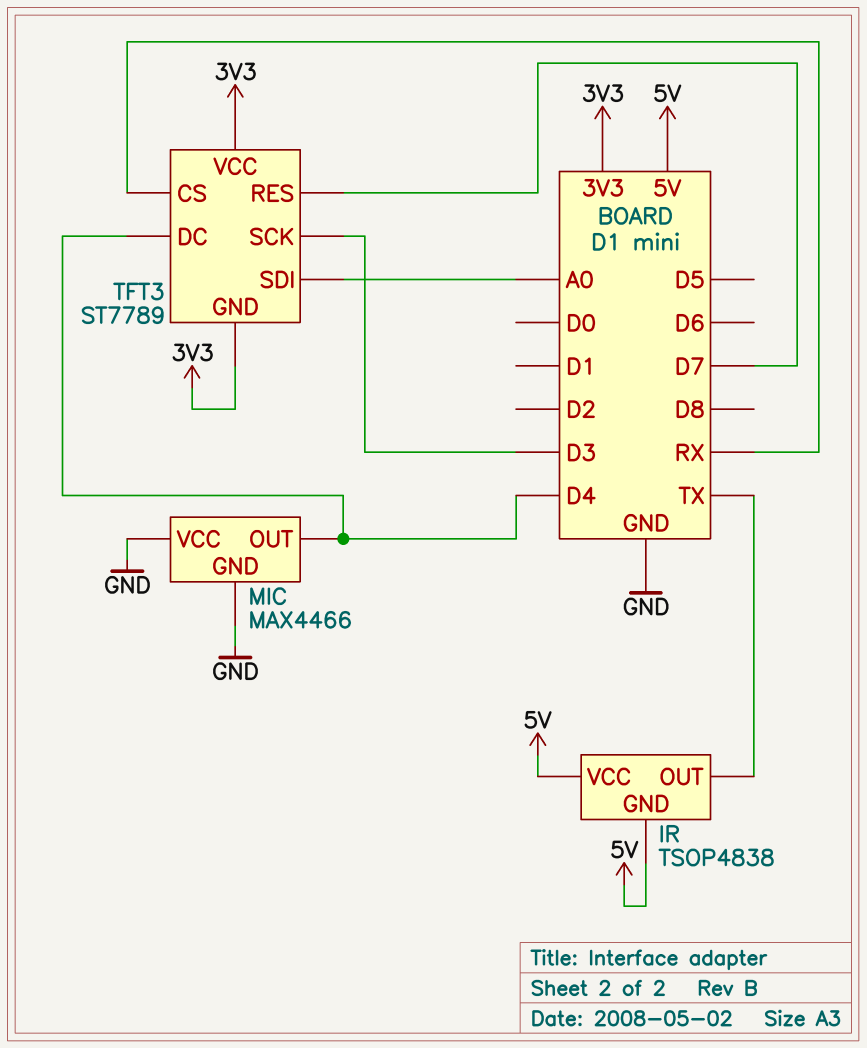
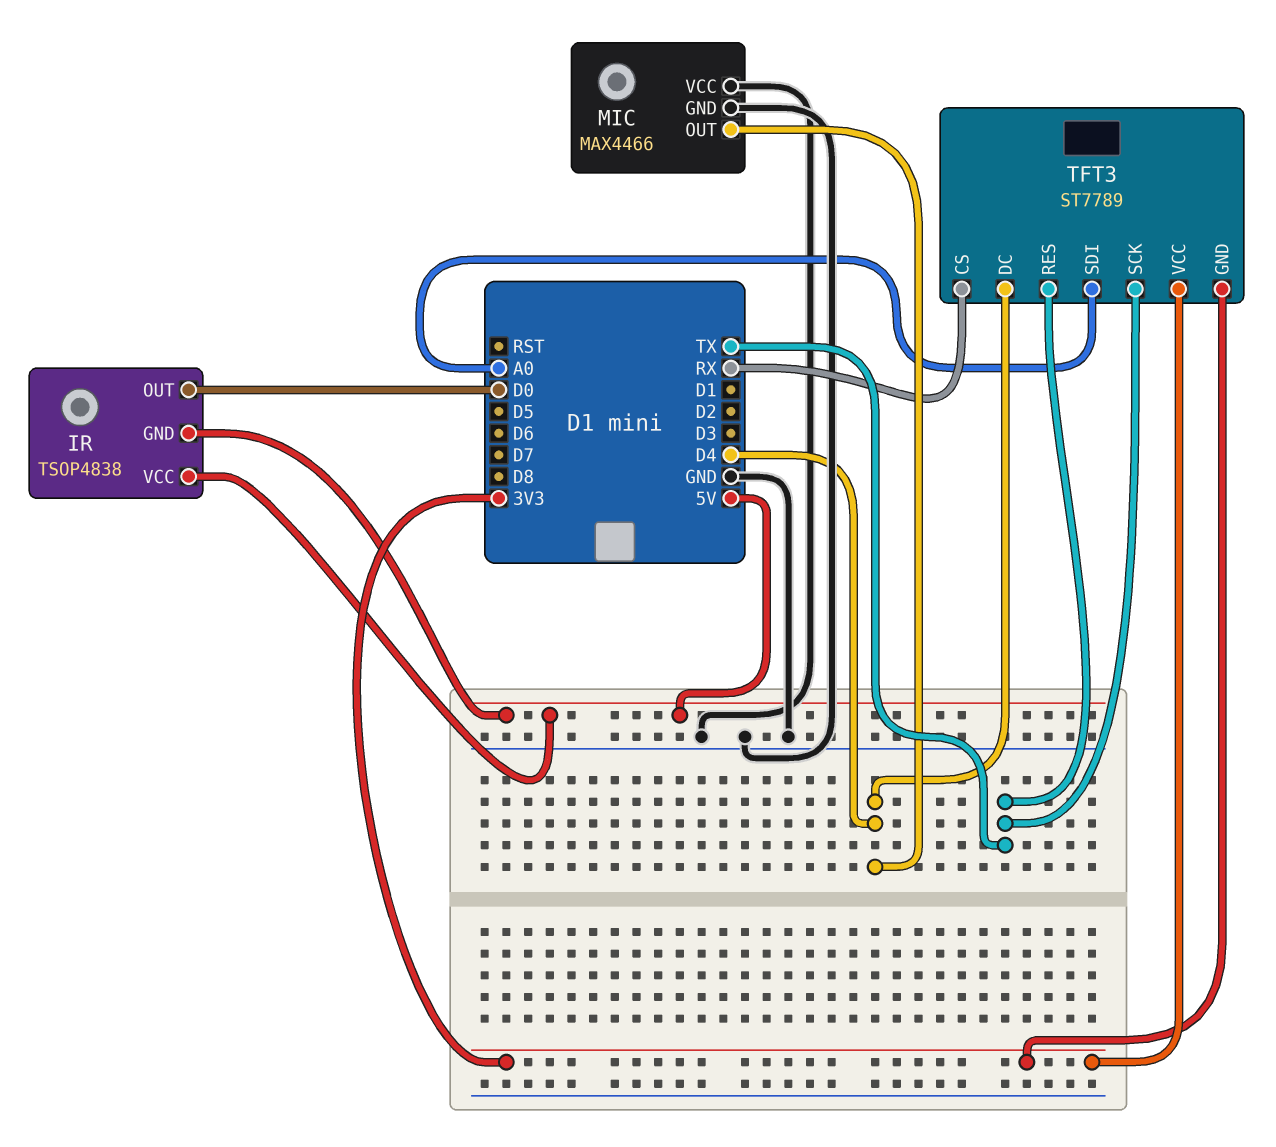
IR pin OUT: TX -> D0
TFT3 pin RES: D7 -> TX
TFT3 pin SCK: D3 -> TX

